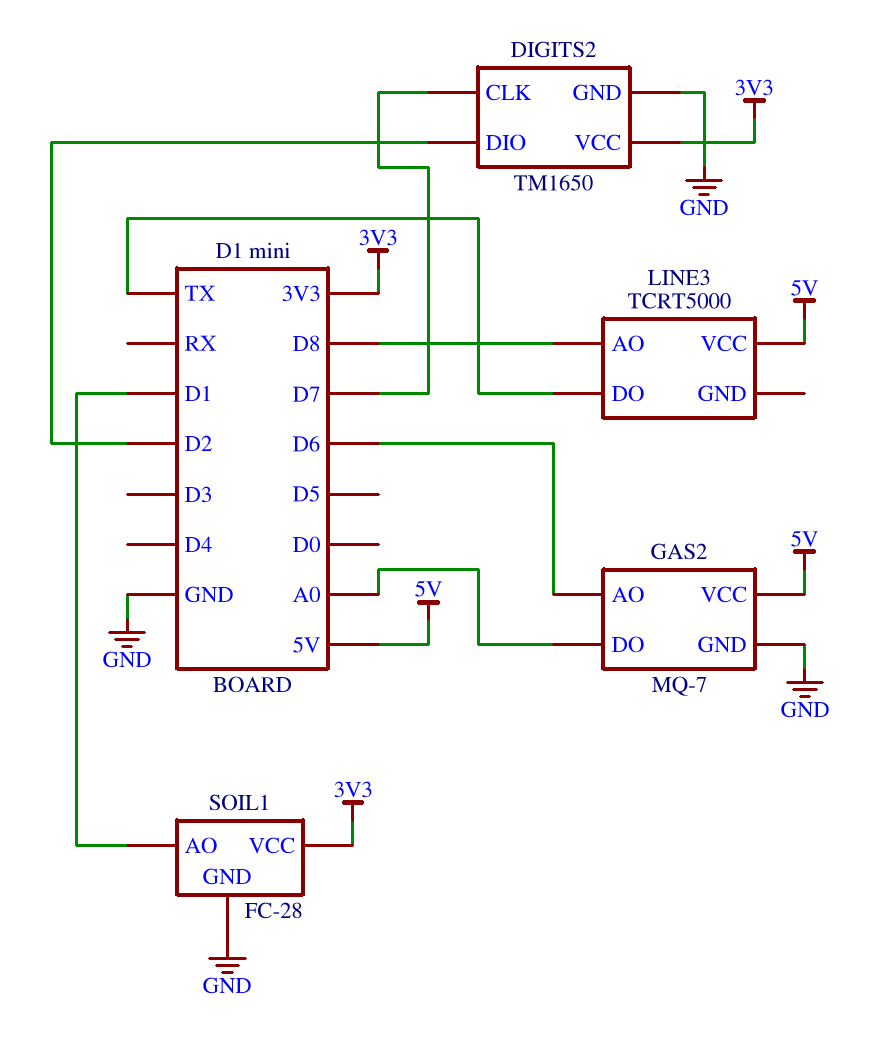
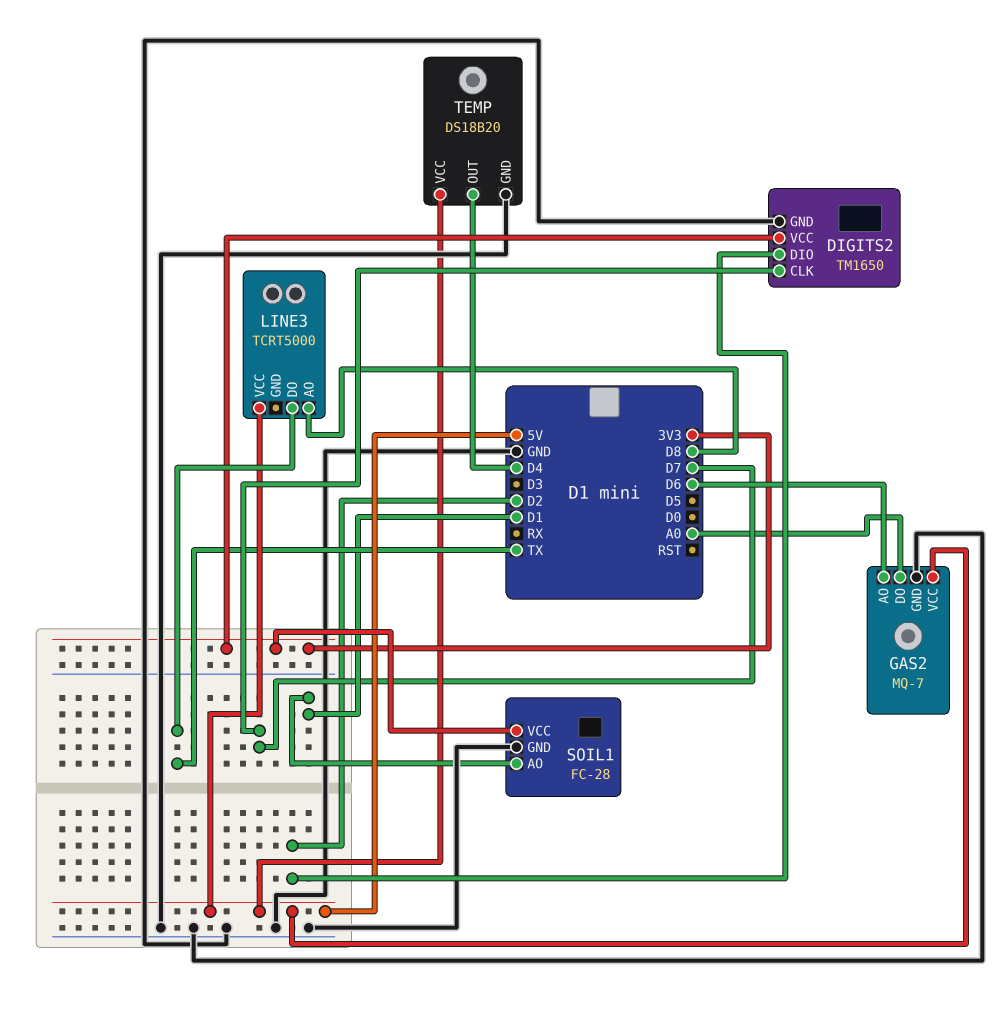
TEMP: none -> DS18B20
TEMP pin GND: none -> GND
TEMP pin OUT: none -> D4
TEMP pin VCC: none -> 5V

